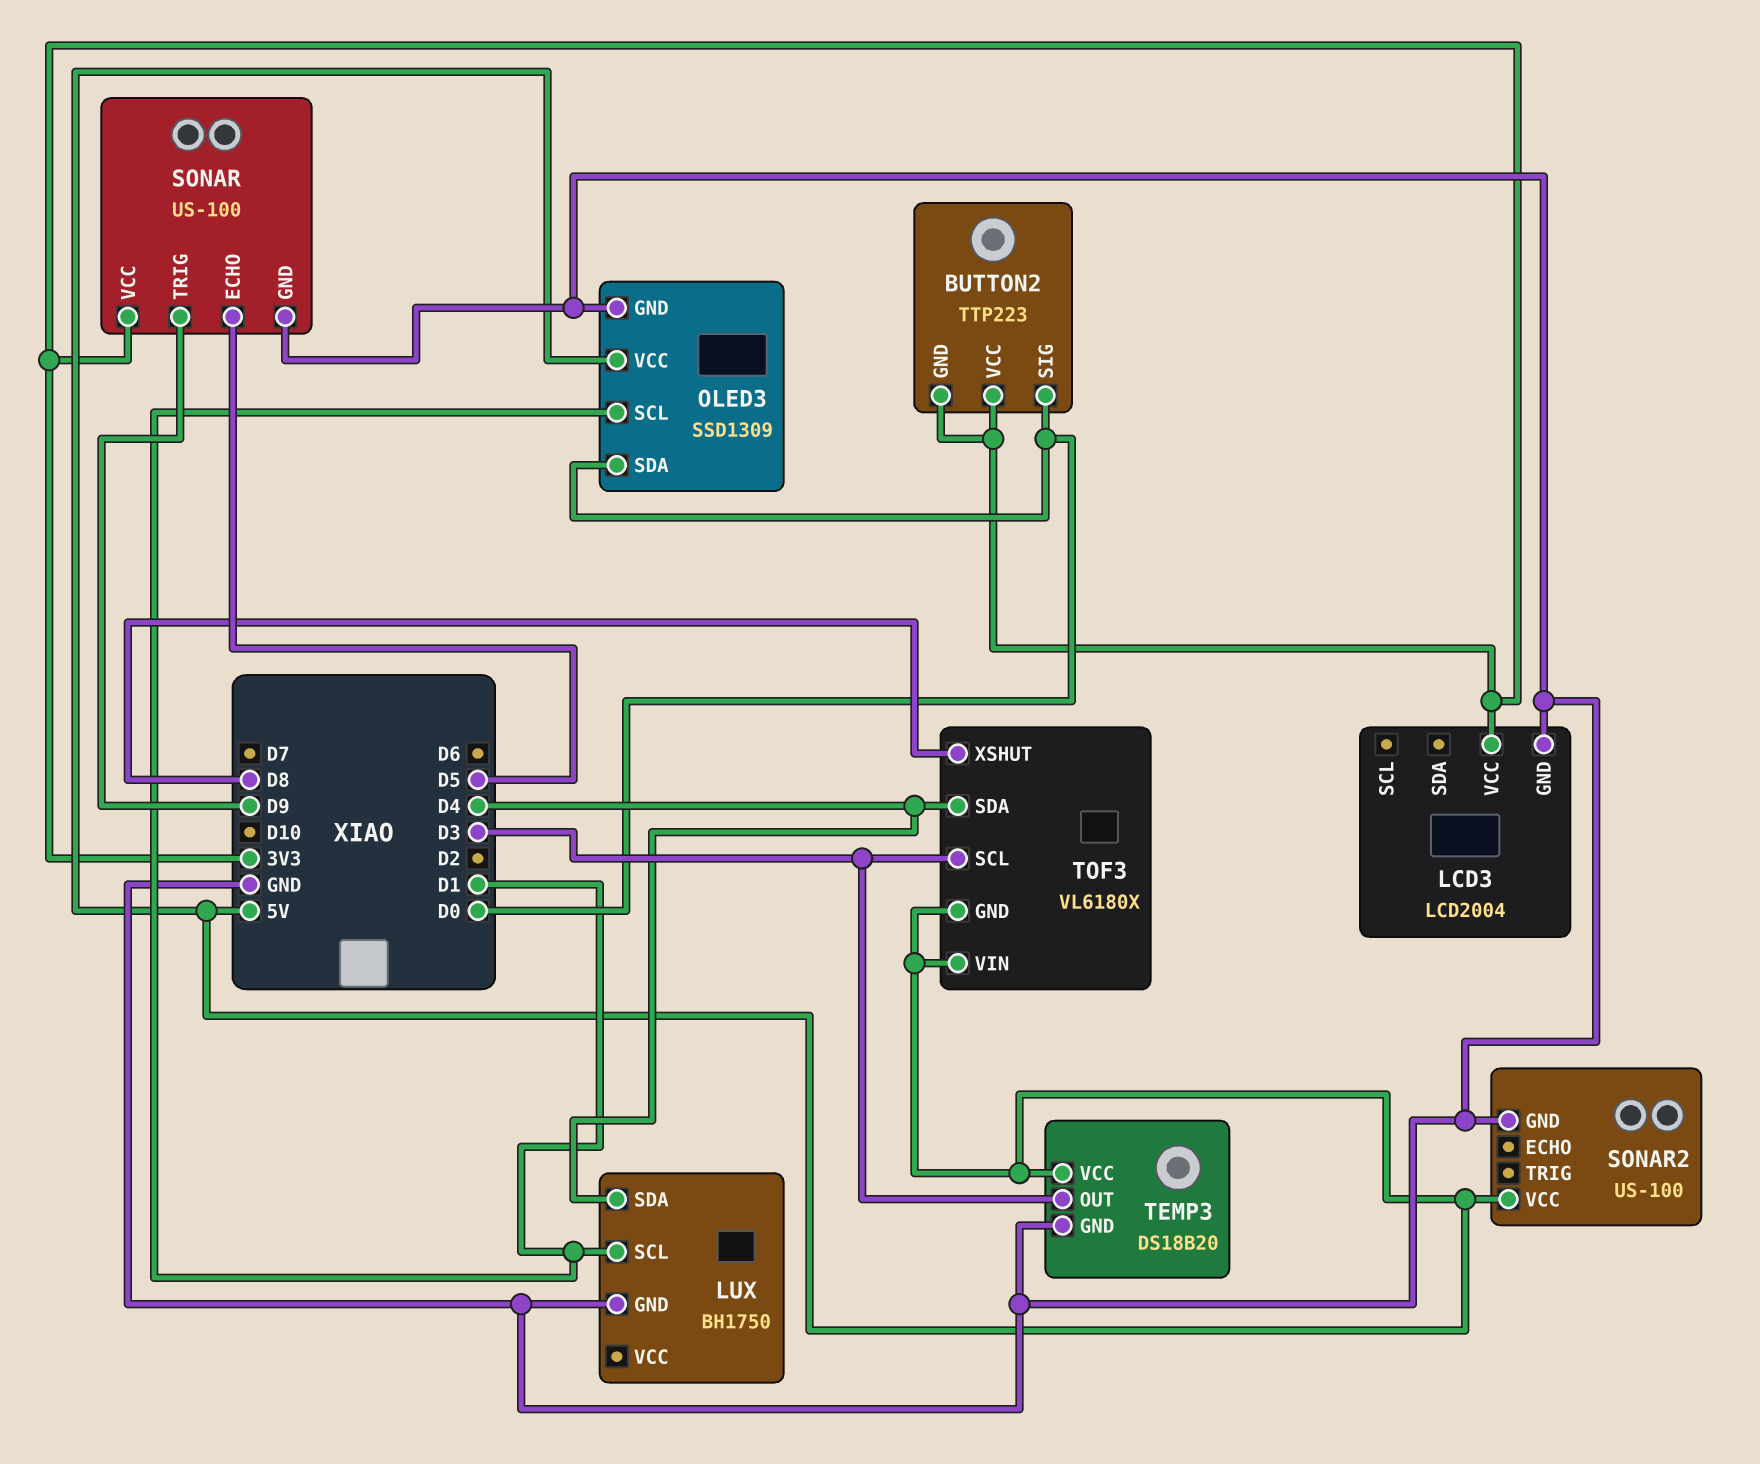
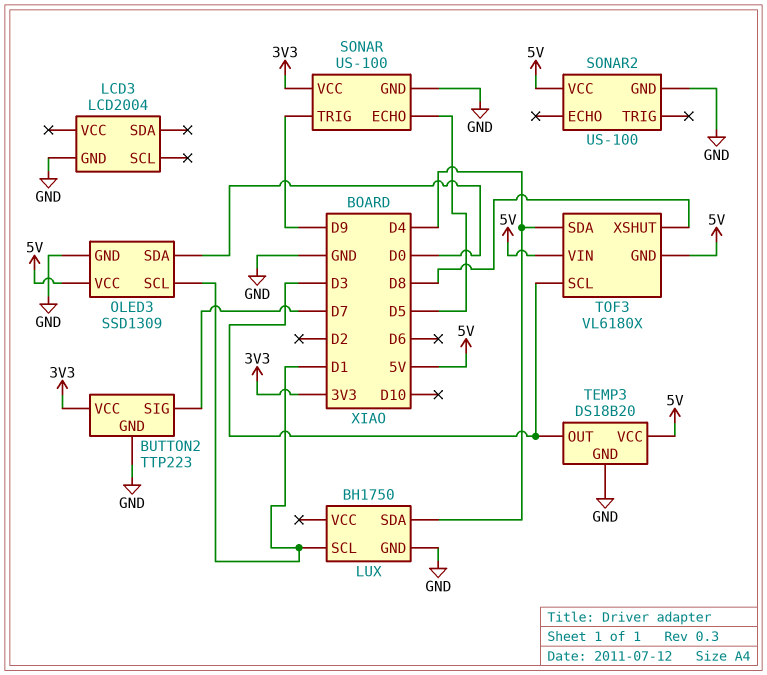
BUTTON2 pin GND: 3V3 -> GND
BUTTON2 pin SIG: D0 -> D7
LCD3 pin VCC: 3V3 -> none

